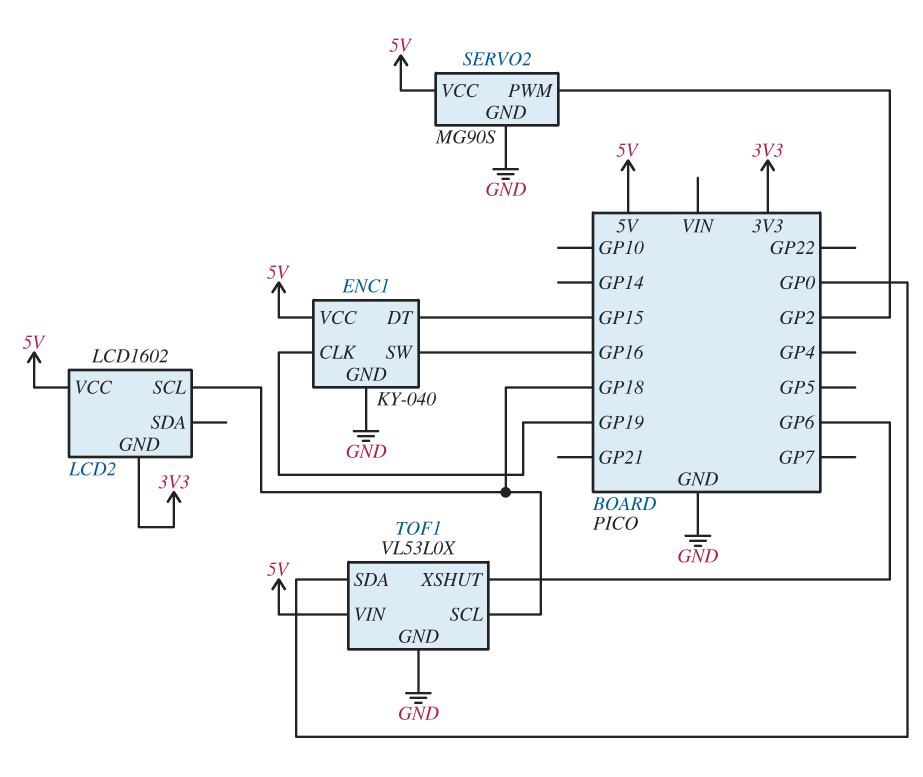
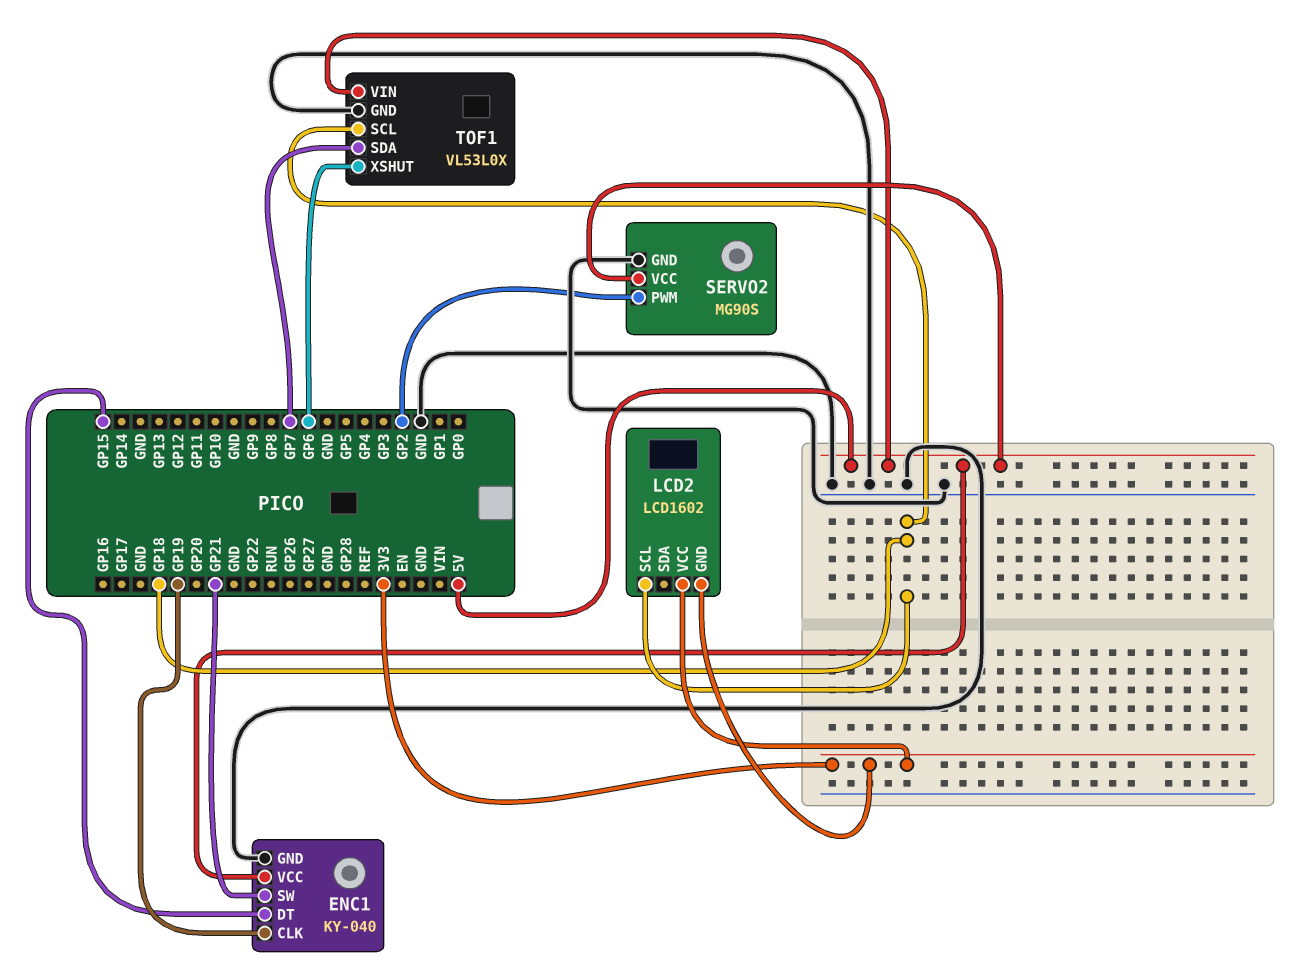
ENC1 pin SW: GP16 -> GP21
LCD2 pin VCC: 5V -> 3V3
TOF1 pin SDA: GP0 -> GP7

